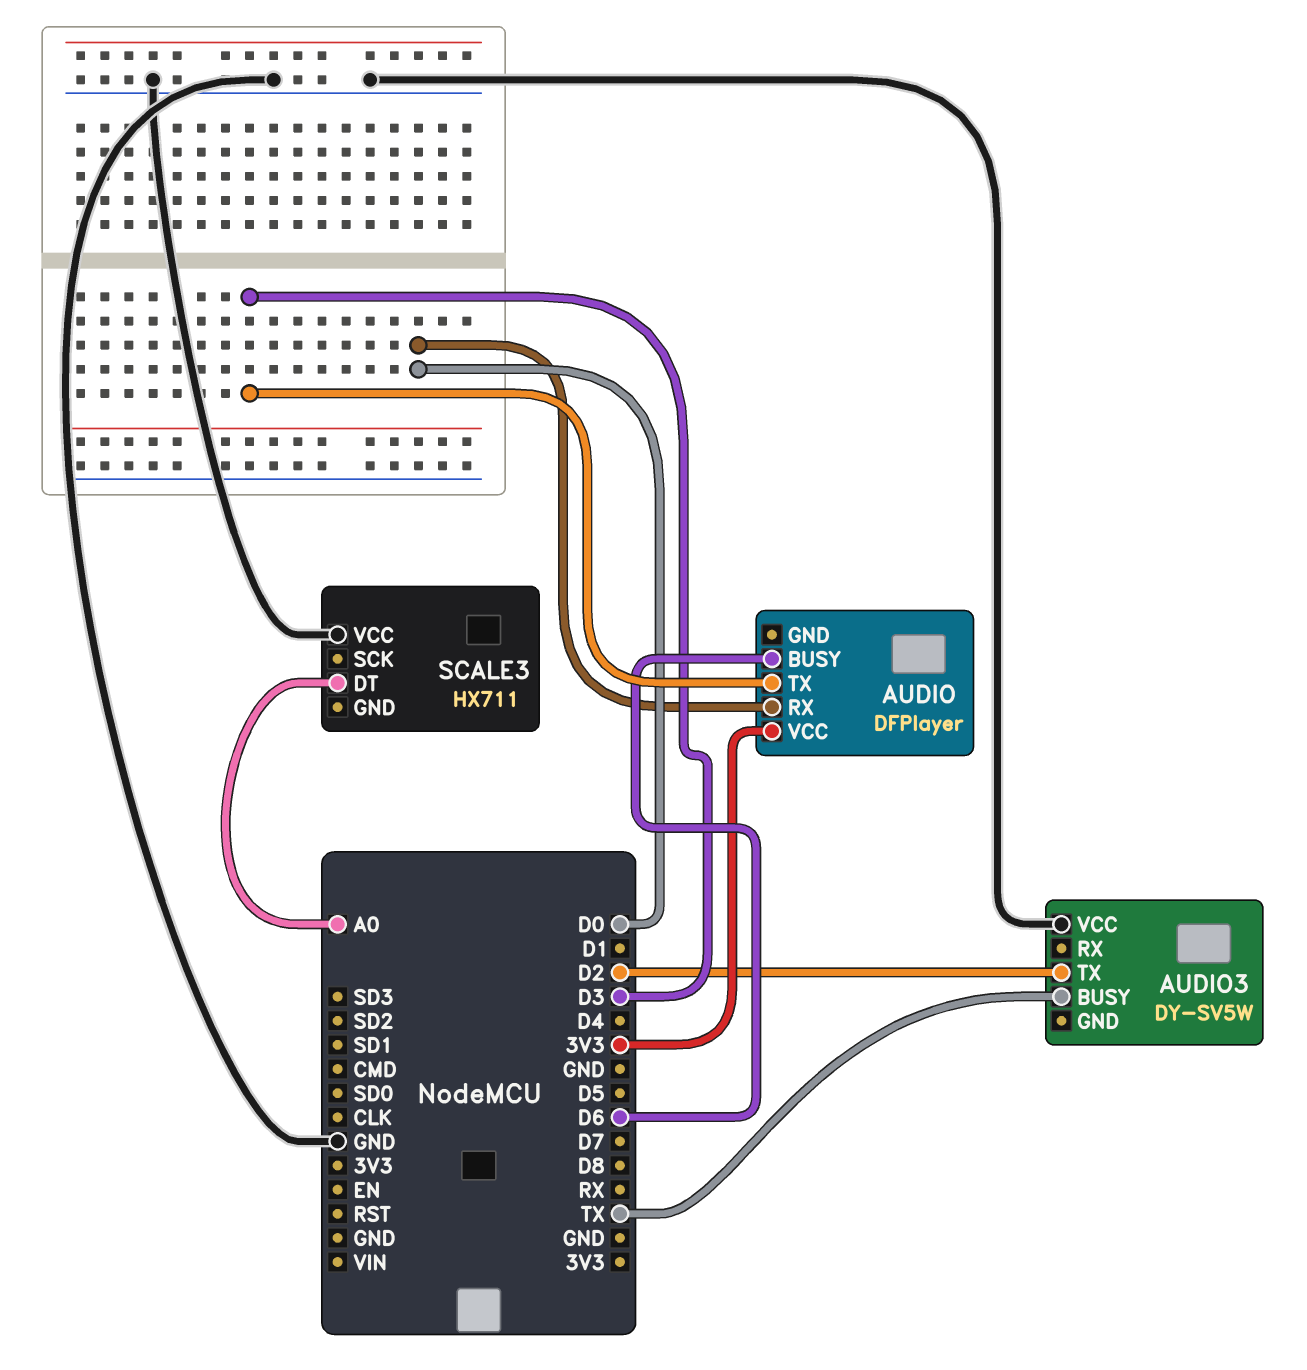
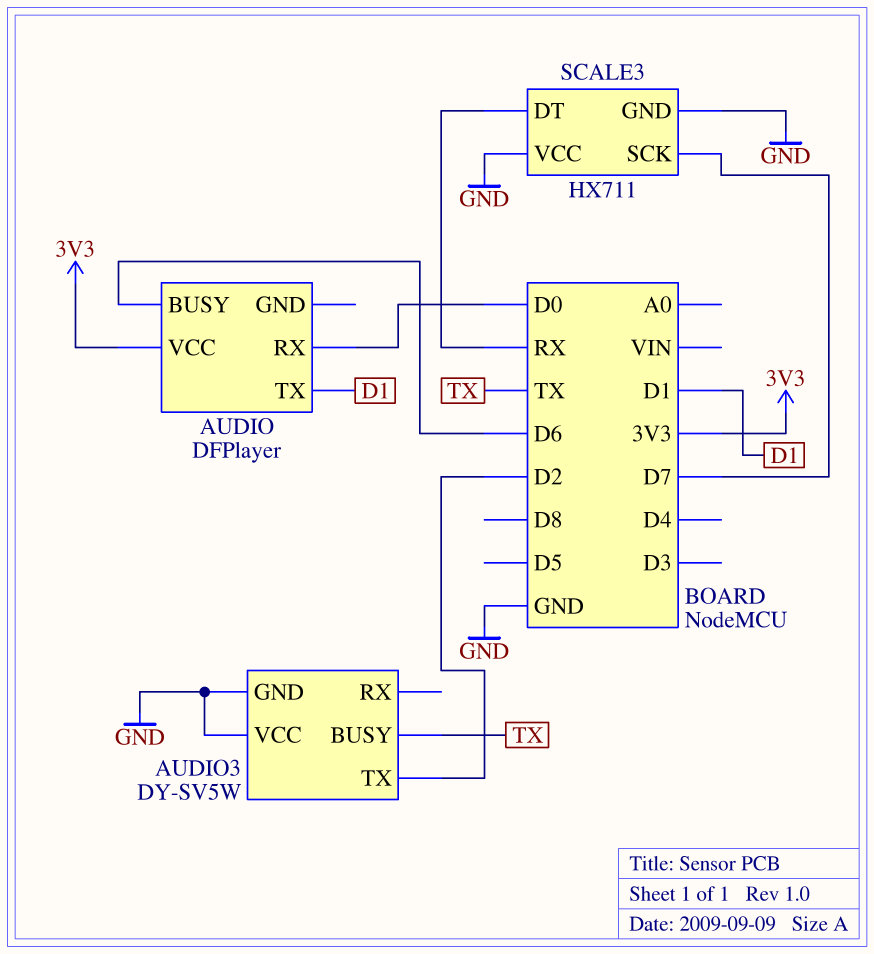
AUDIO pin TX: D3 -> D1
AUDIO3 pin GND: none -> GND
SCALE3 pin DT: A0 -> RX
SCALE3 pin GND: none -> GND
SCALE3 pin SCK: none -> D7

